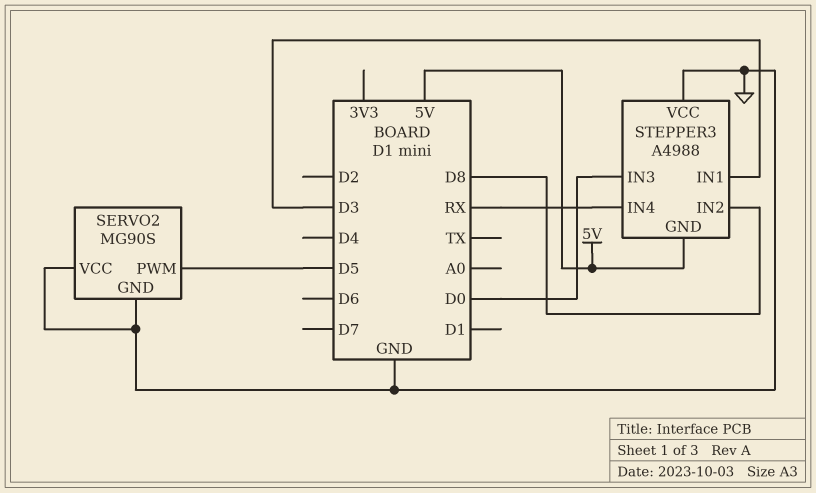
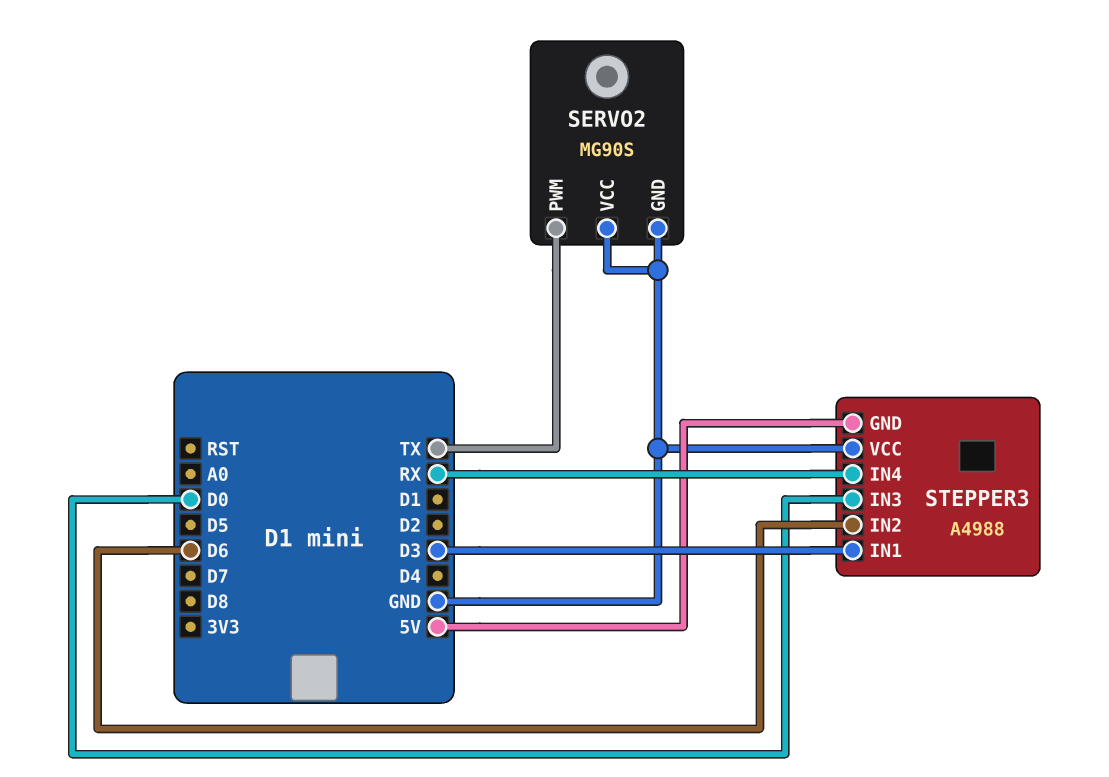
SERVO2 pin PWM: D5 -> TX
STEPPER3 pin IN2: D8 -> D6

